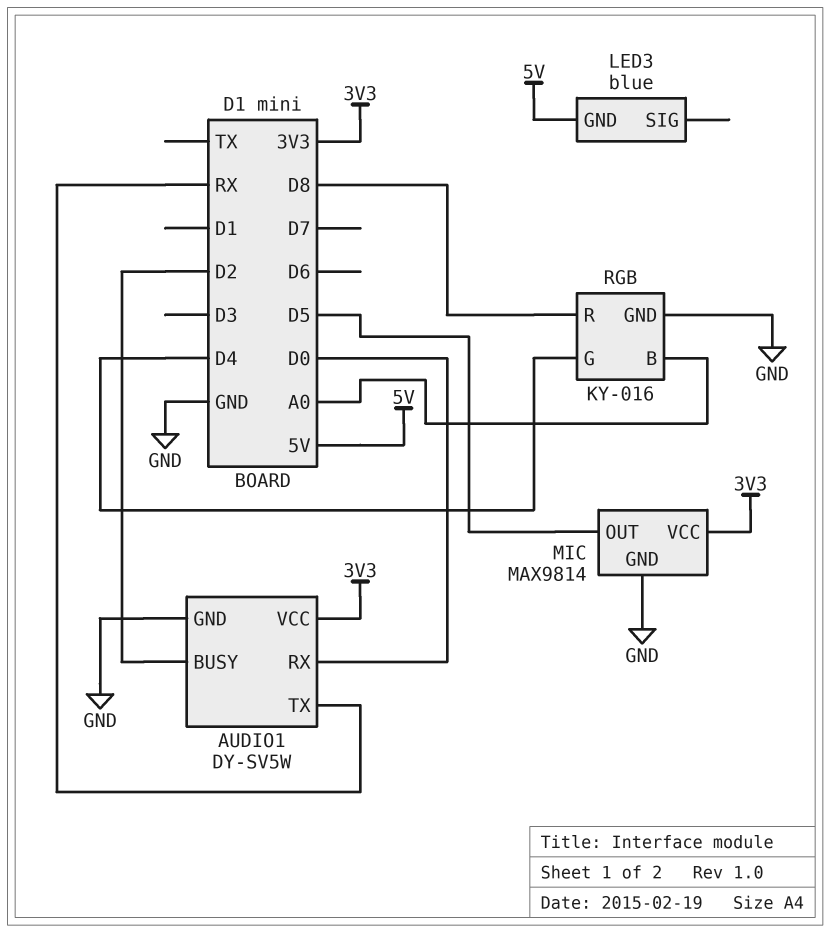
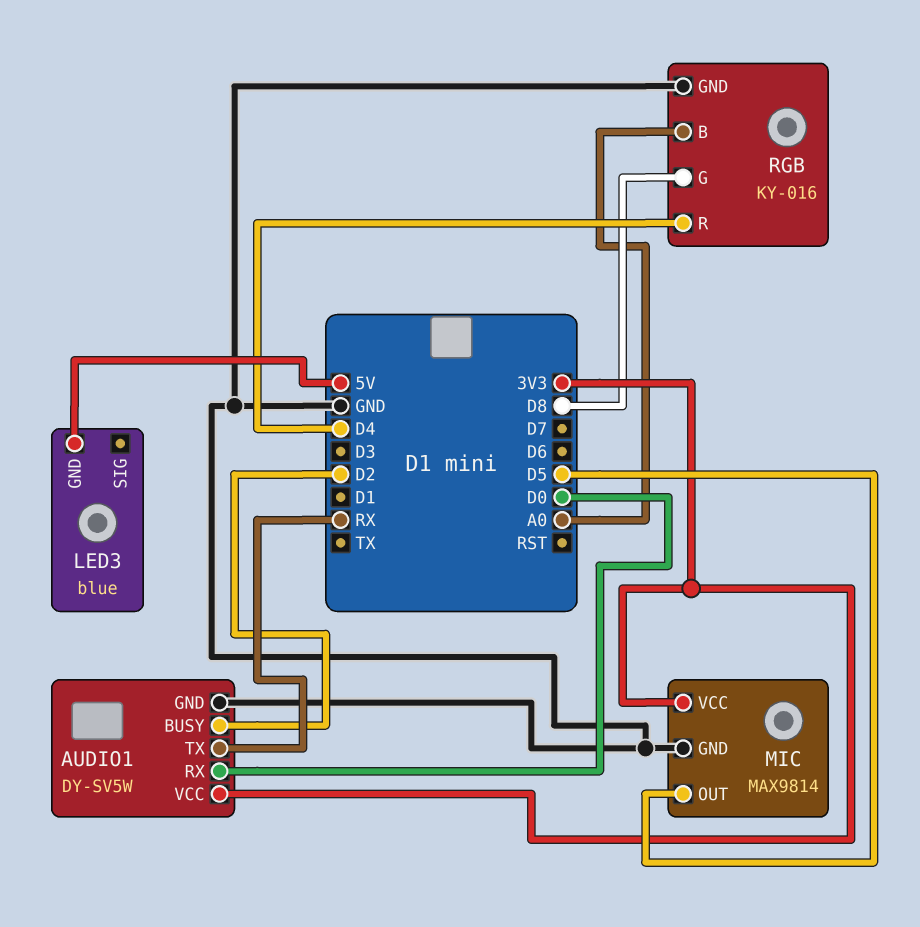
RGB pin G: D4 -> D8
RGB pin R: D8 -> D4

